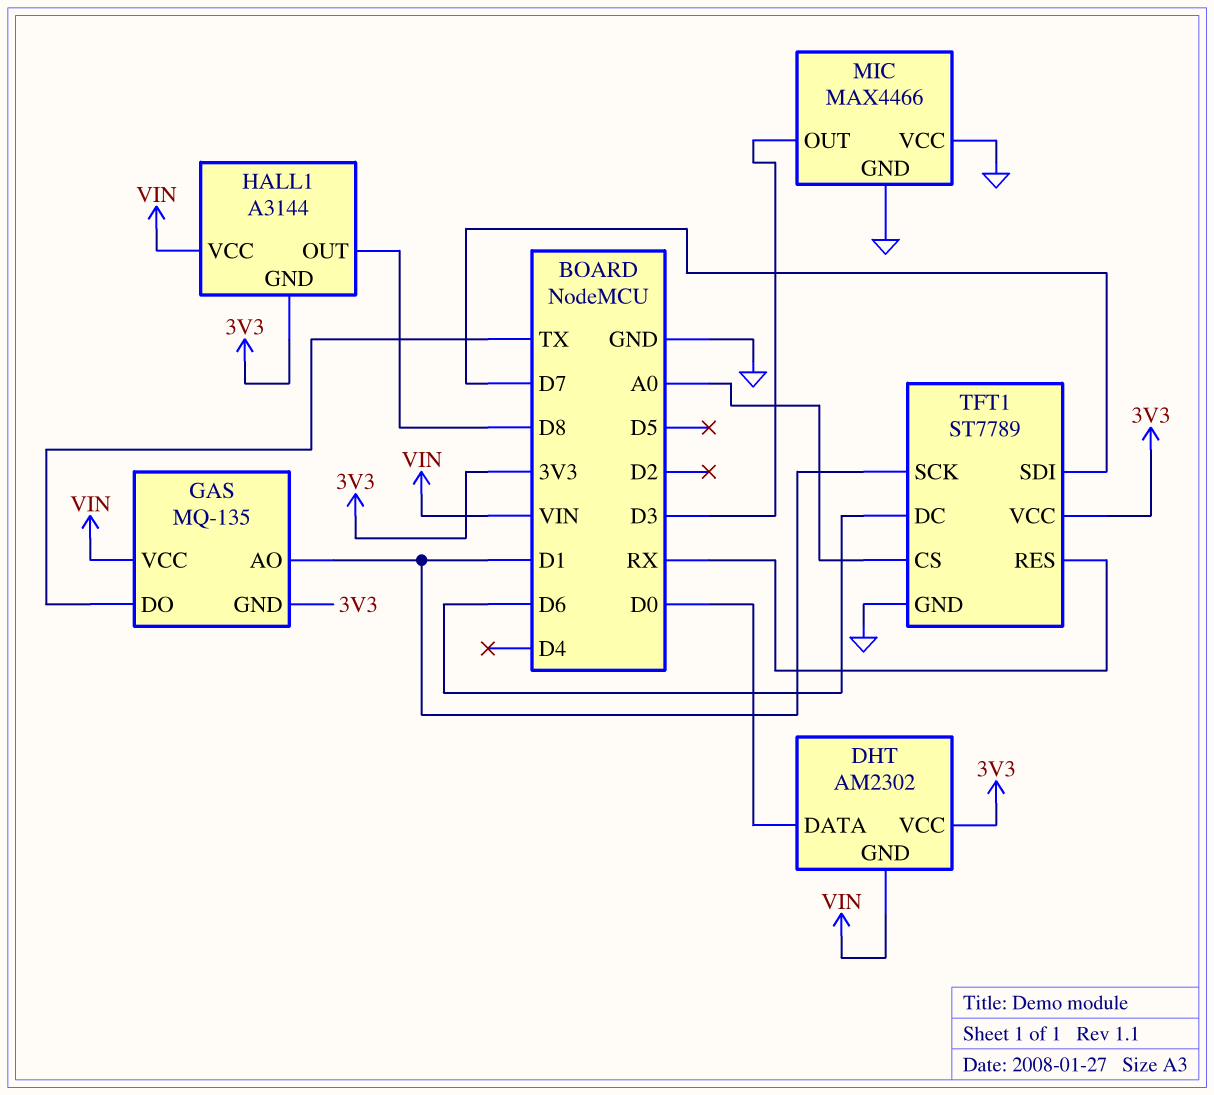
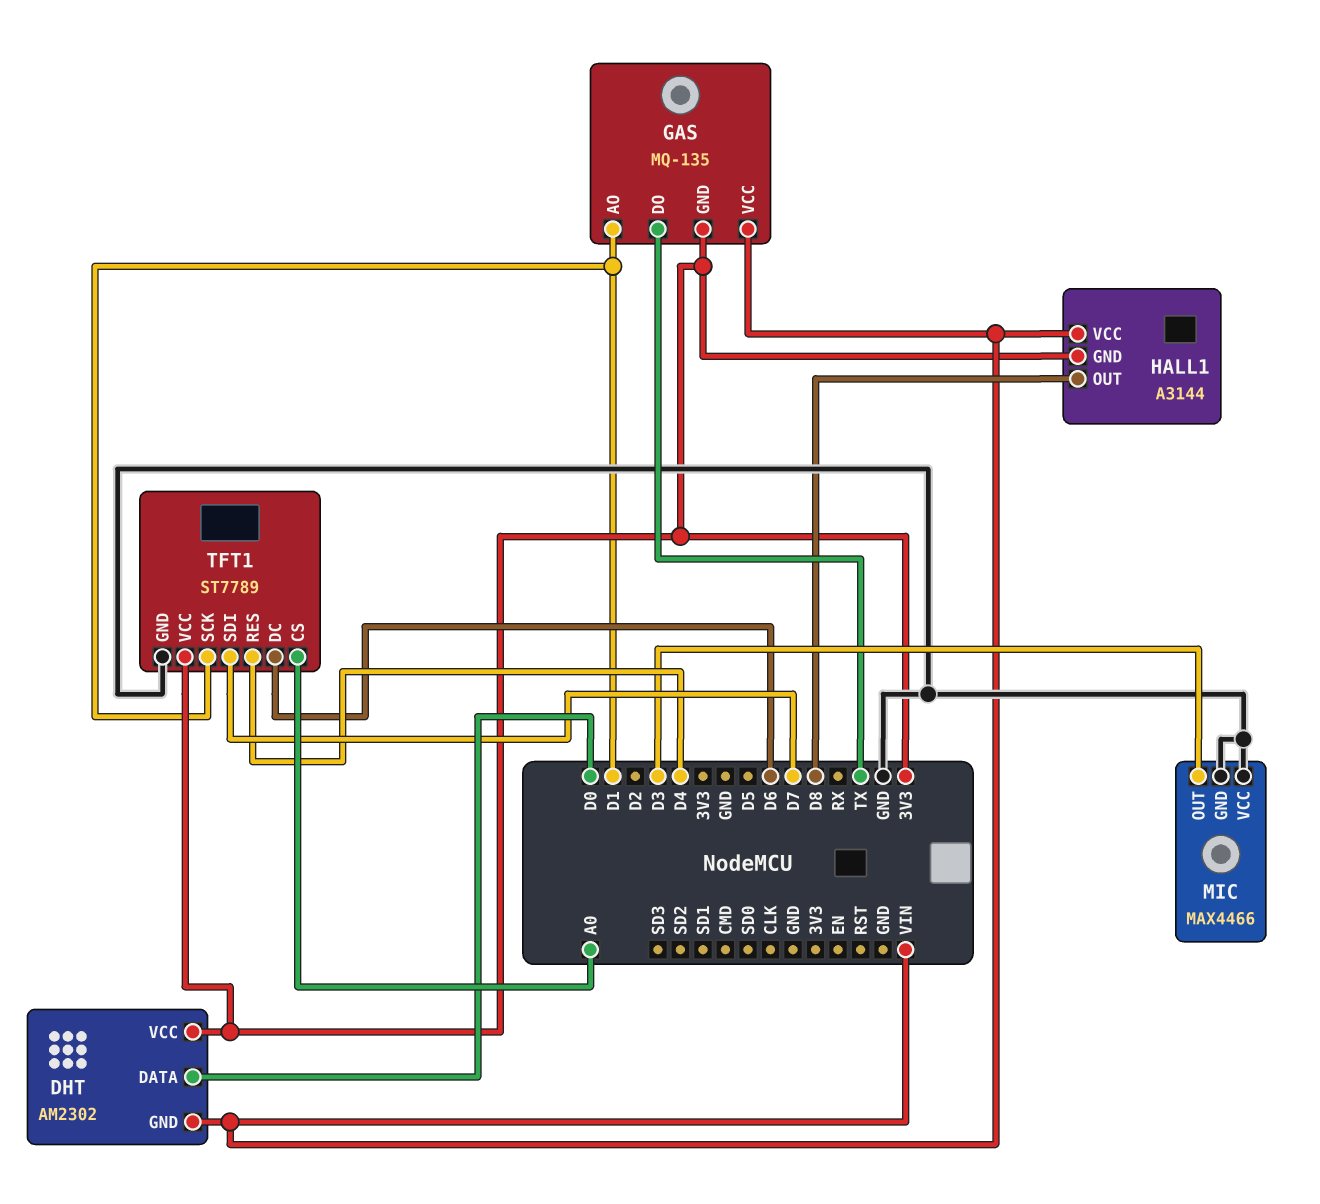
TFT1 pin RES: RX -> D4

